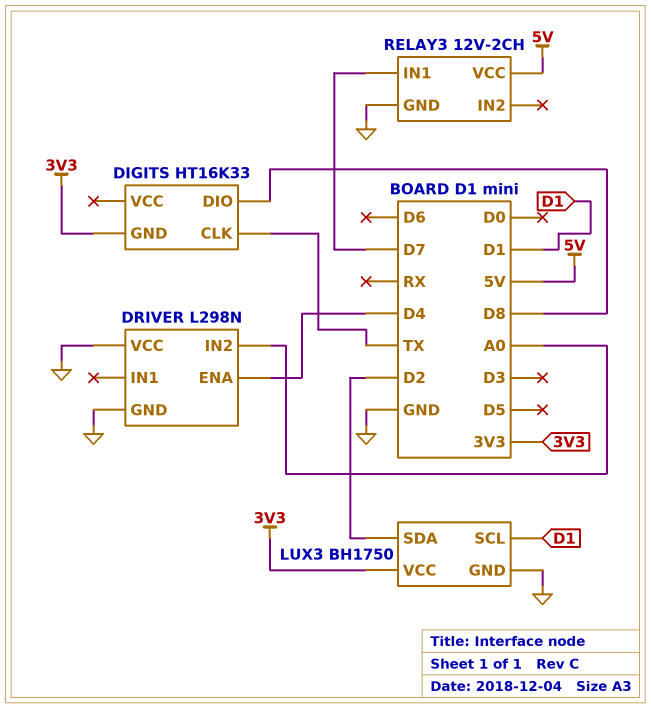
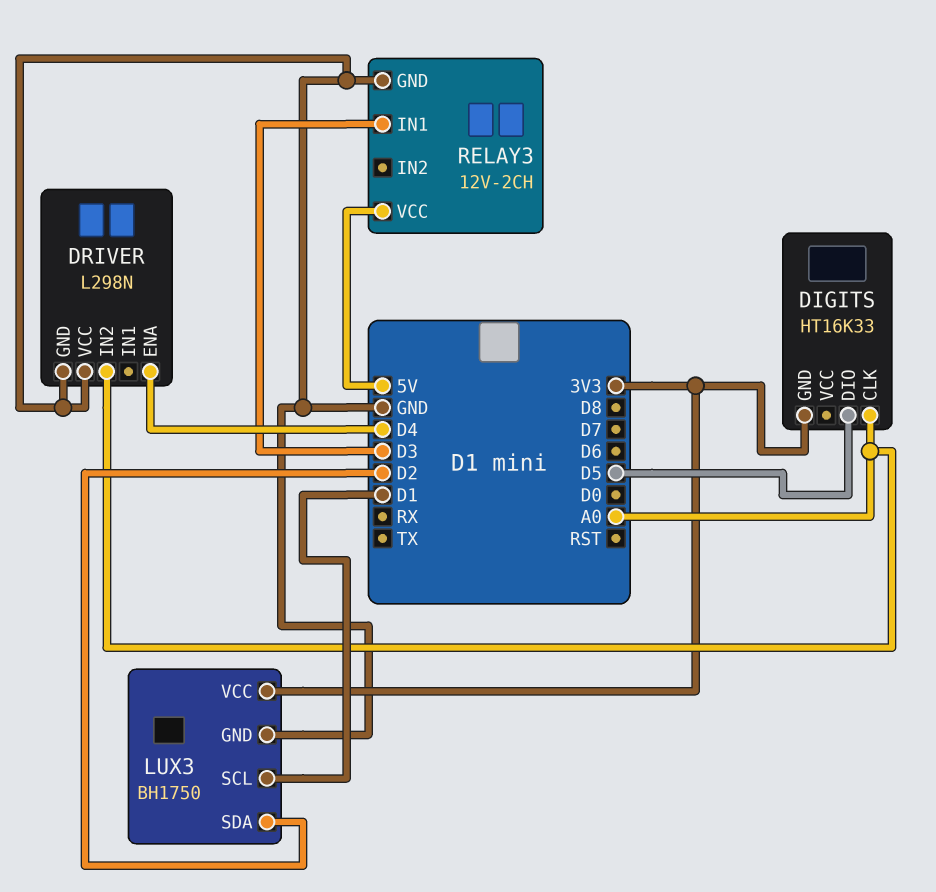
DIGITS pin CLK: TX -> A0
DIGITS pin DIO: D8 -> D5
RELAY3 pin IN1: D7 -> D3

